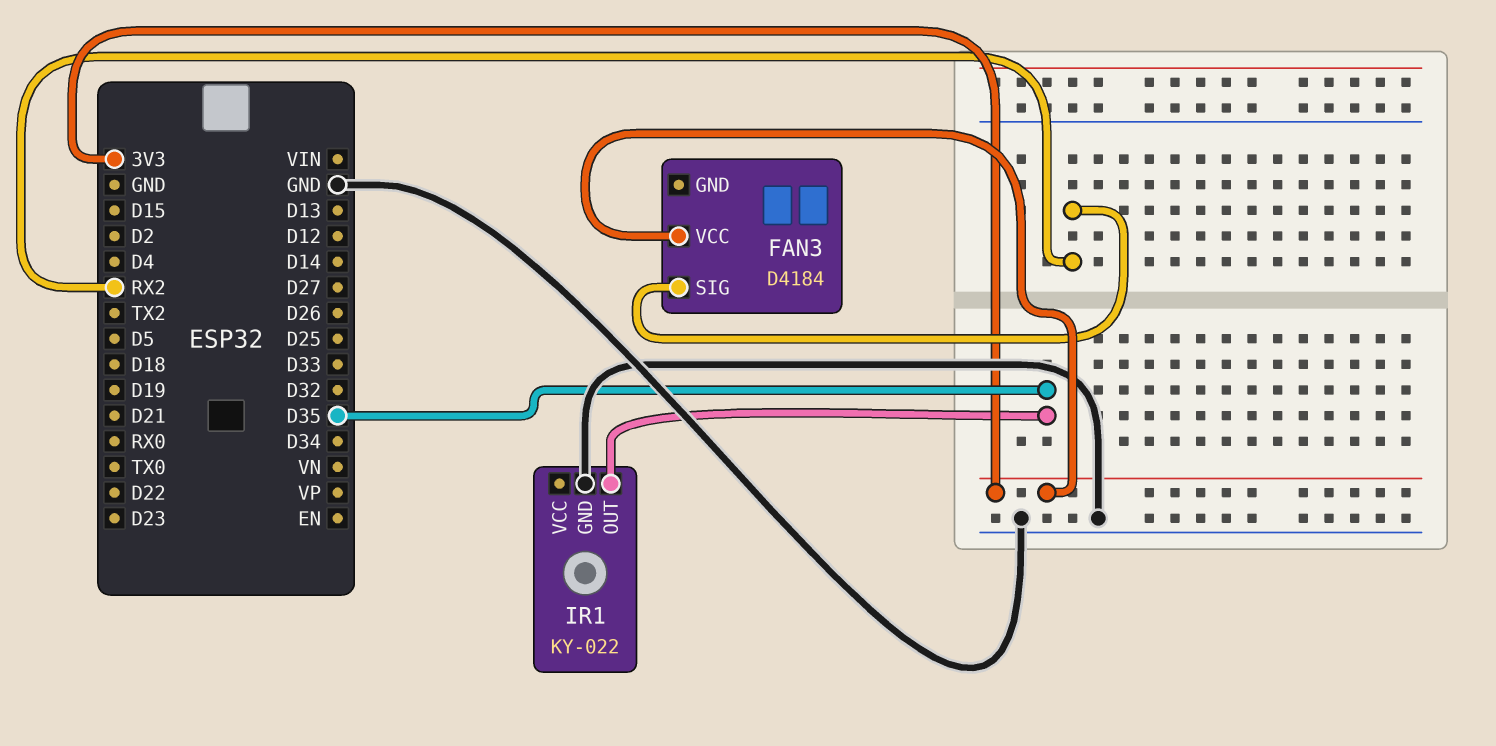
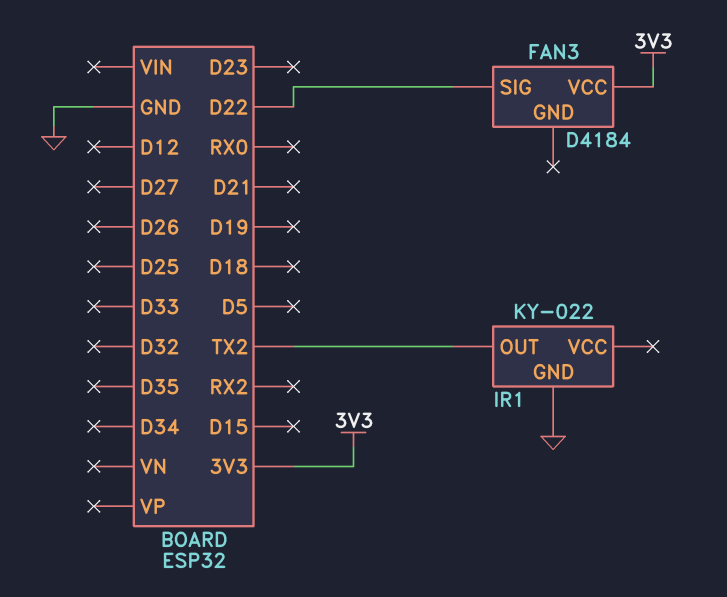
FAN3 pin SIG: RX2 -> D22
IR1 pin OUT: D35 -> TX2

